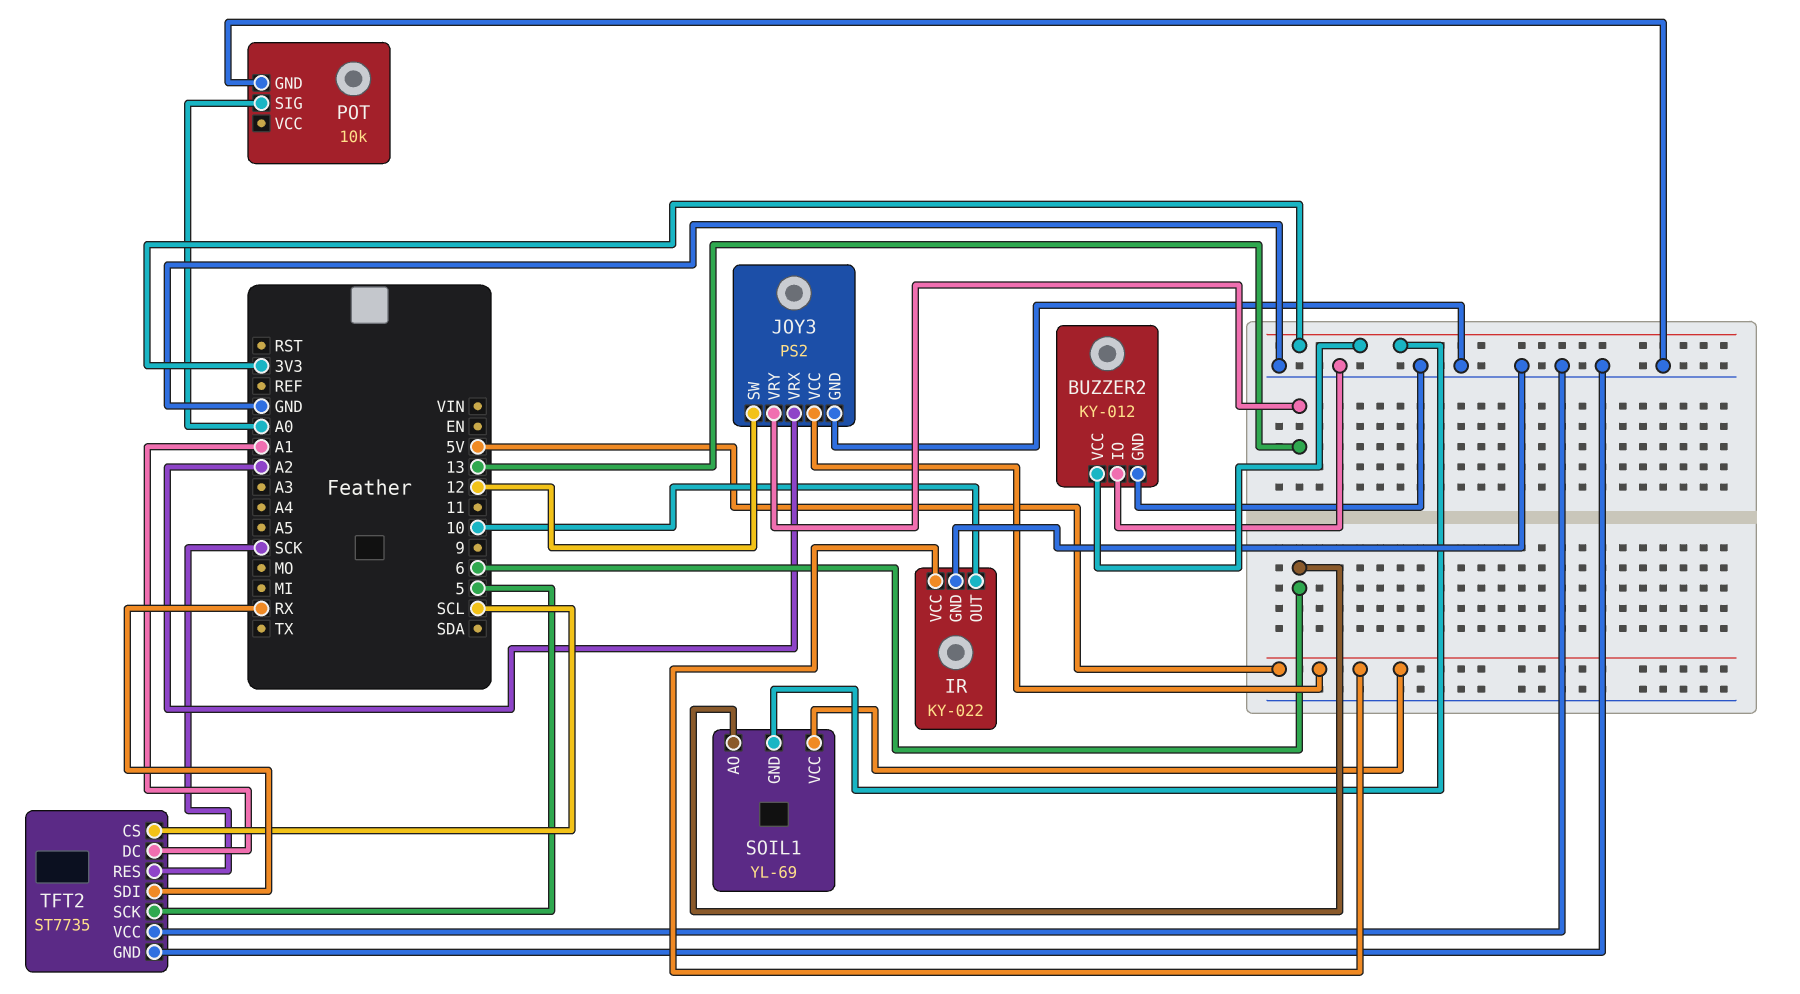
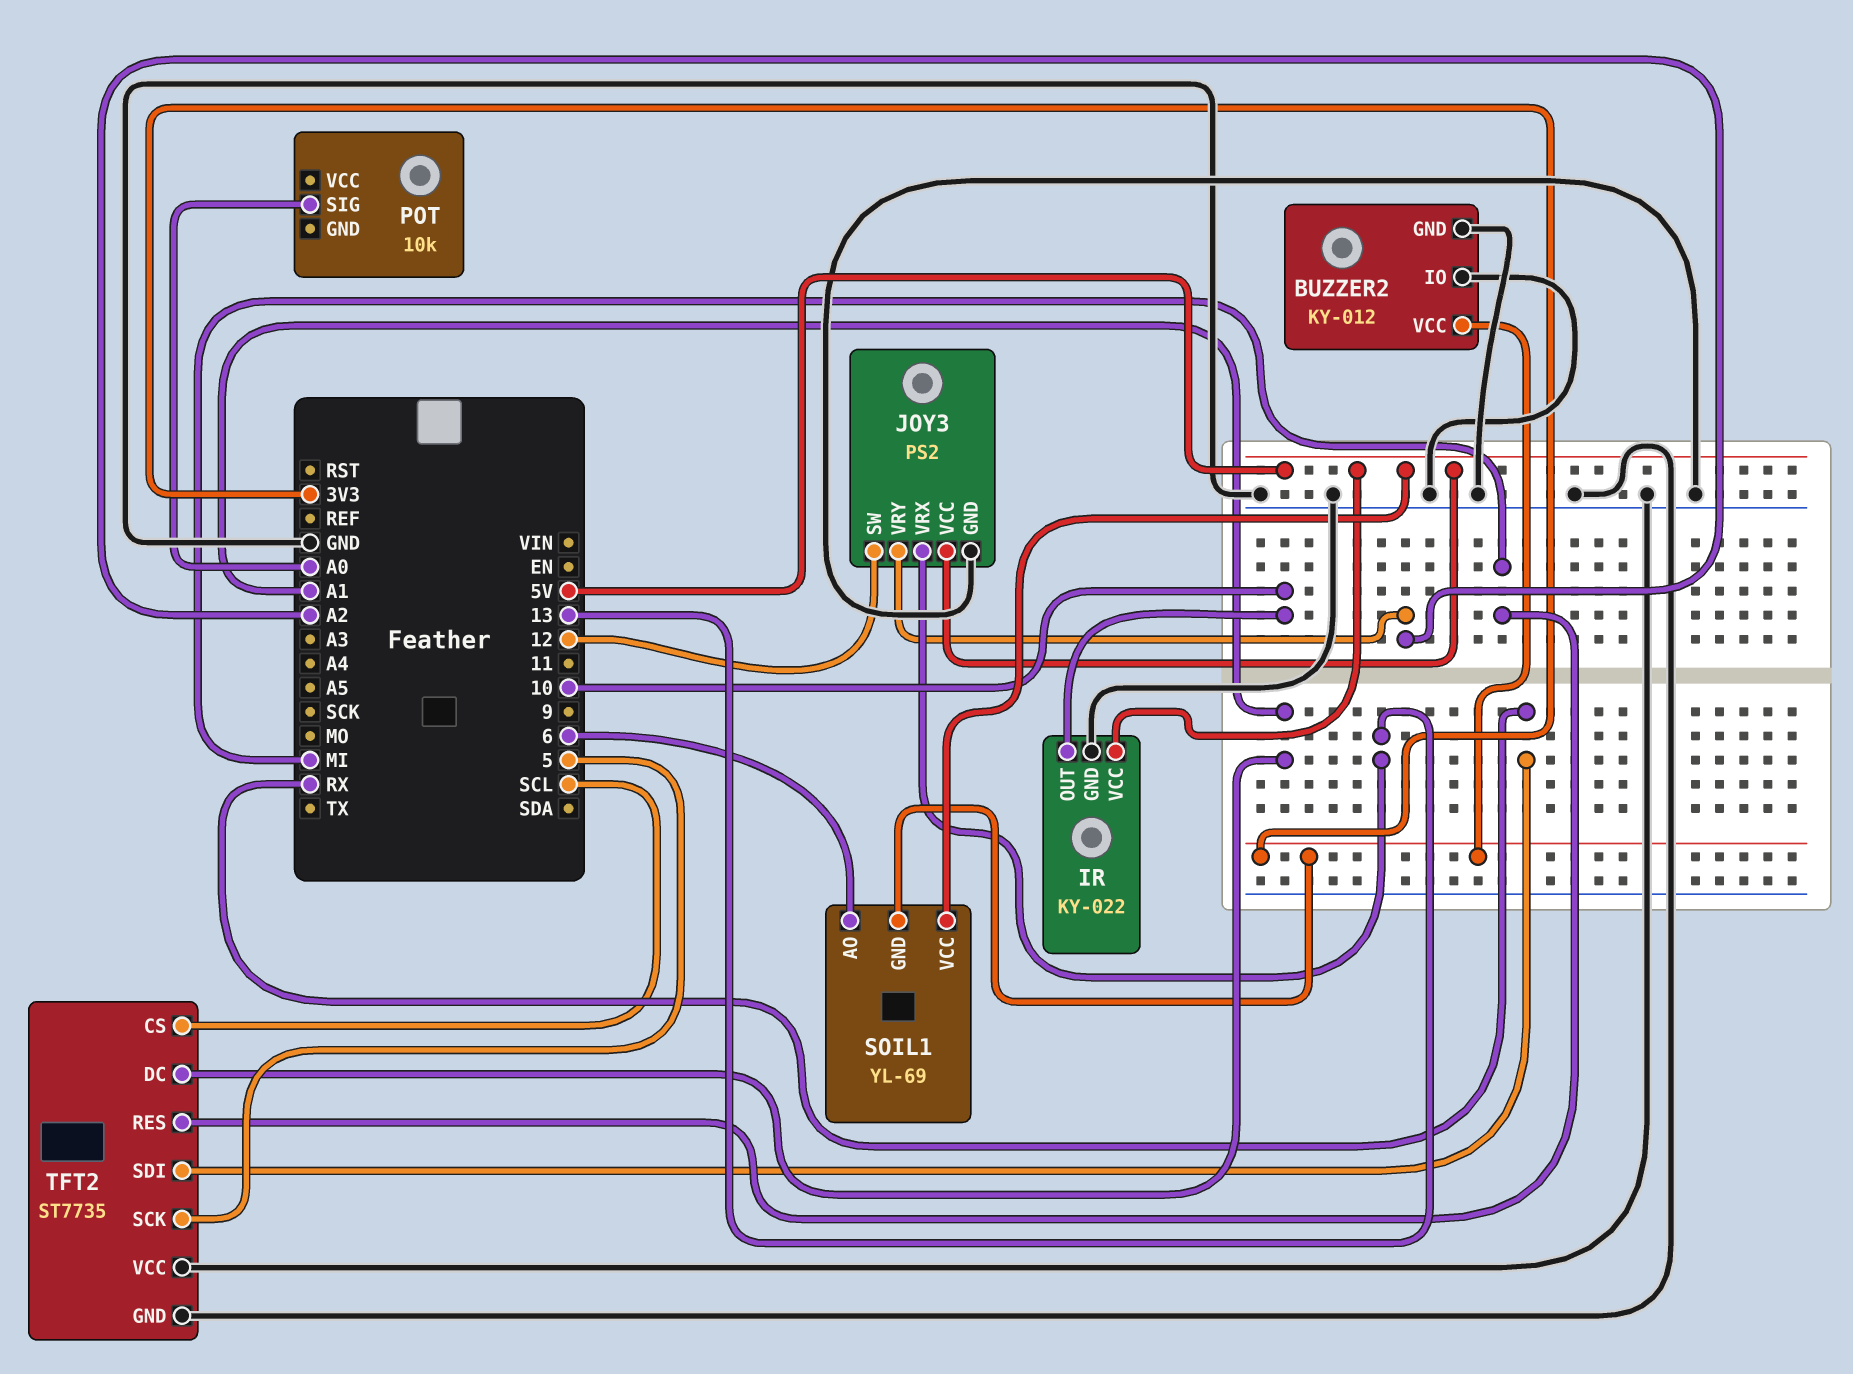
JOY3 pin VRX: A2 -> 13
JOY3 pin VRY: 13 -> A2
POT pin GND: GND -> none
TFT2 pin RES: SCK -> MI

